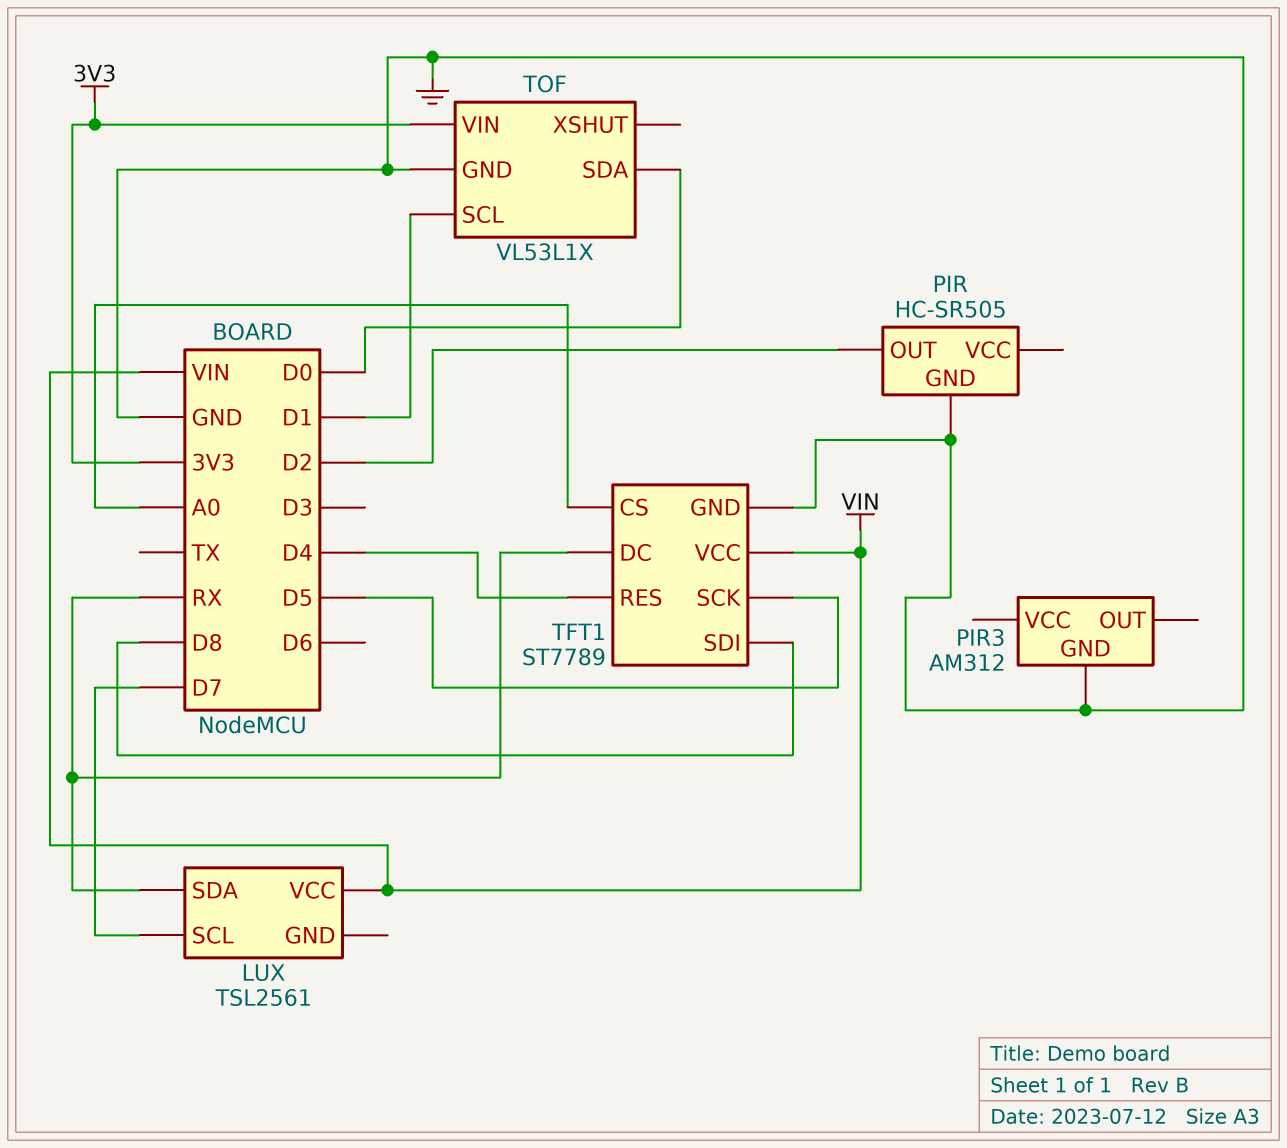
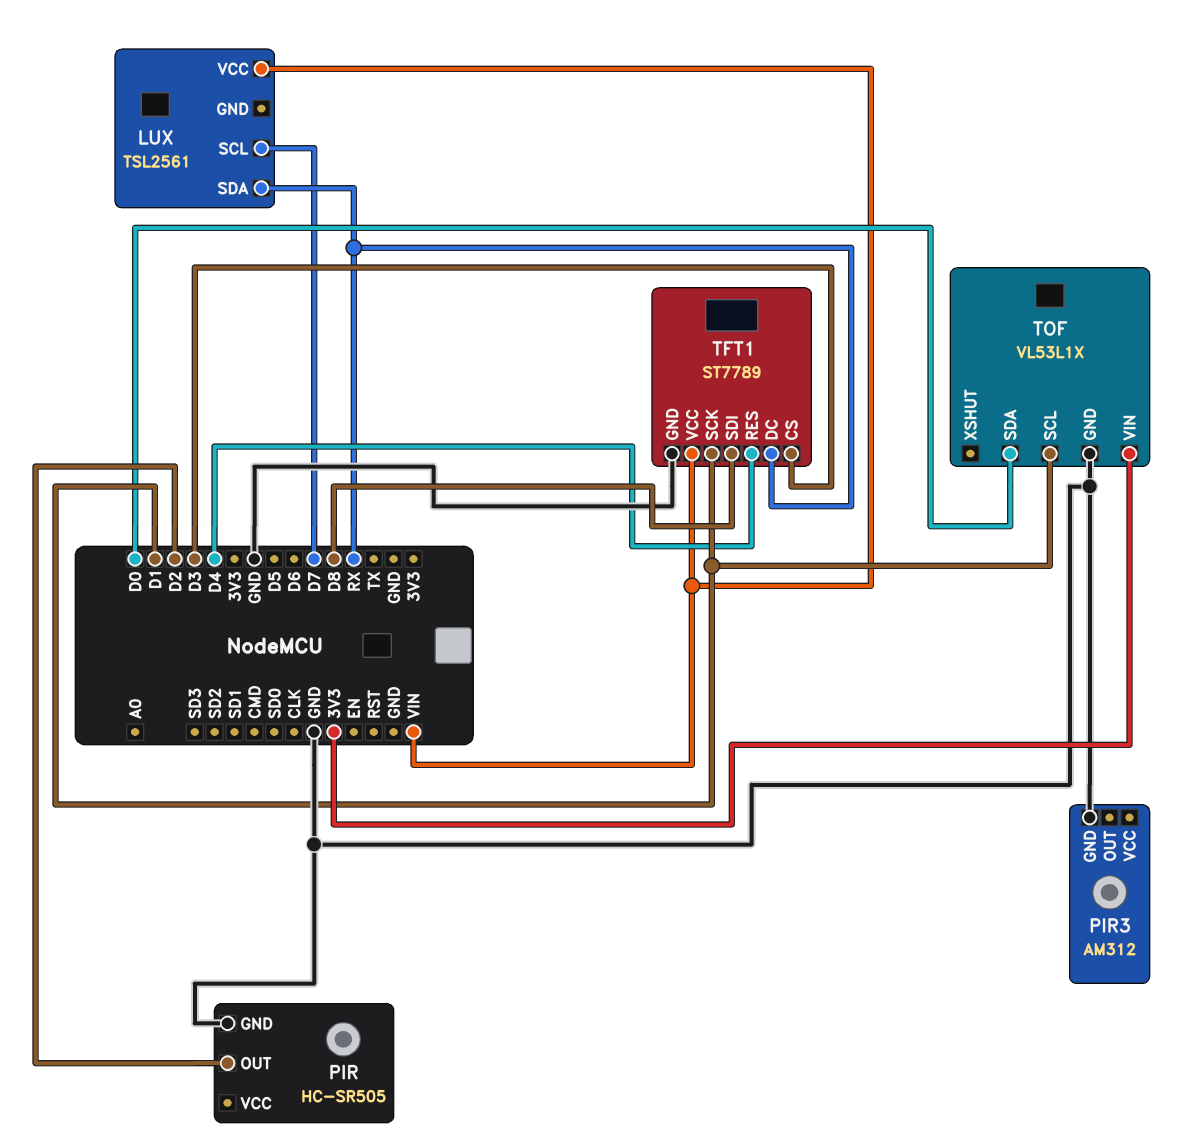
TFT1 pin CS: A0 -> D3
TFT1 pin SCK: D5 -> D1

